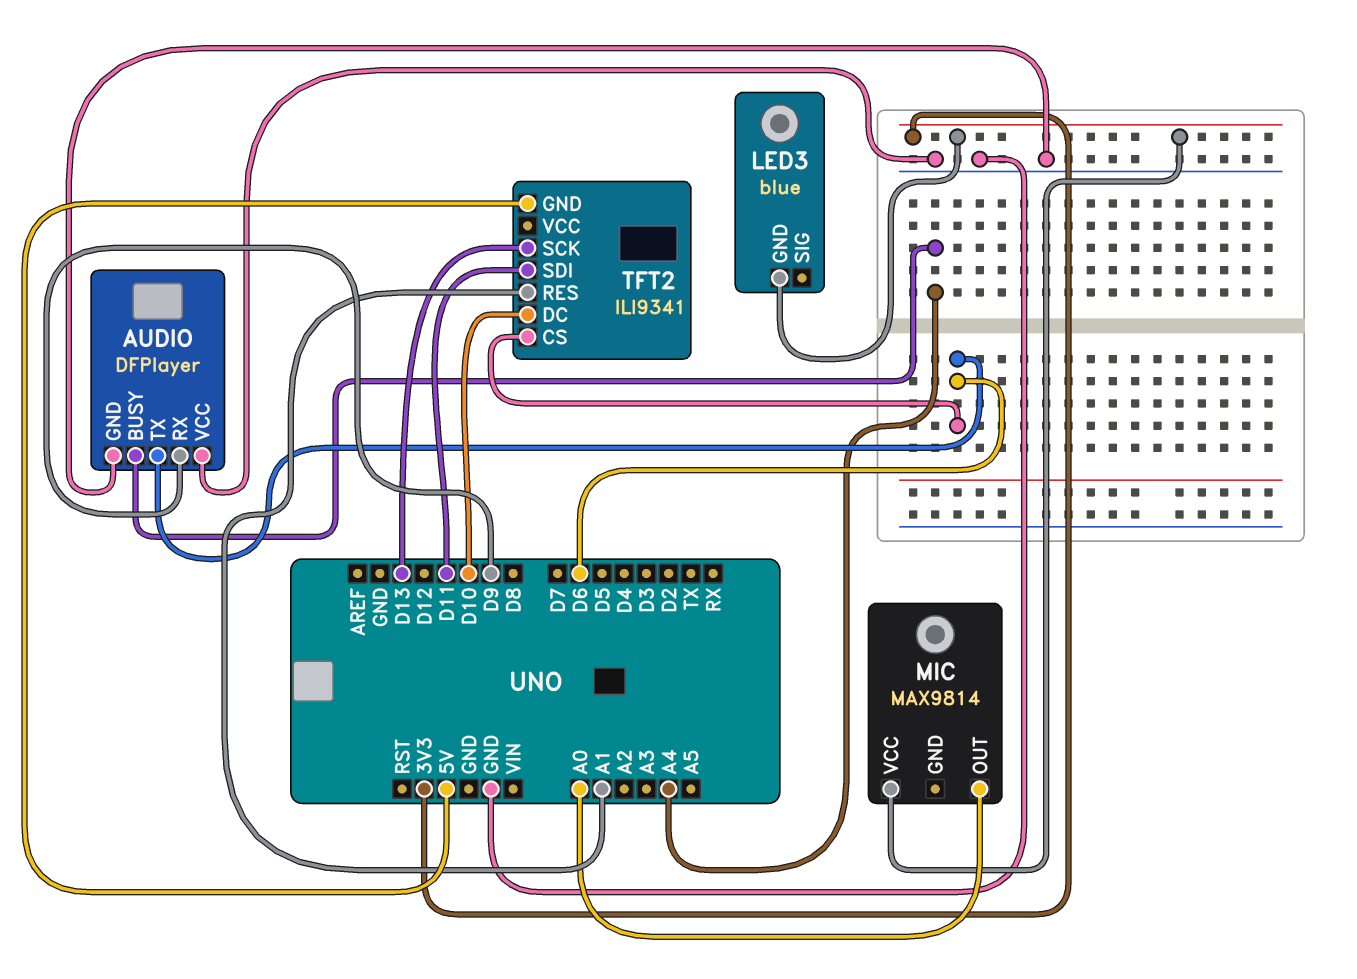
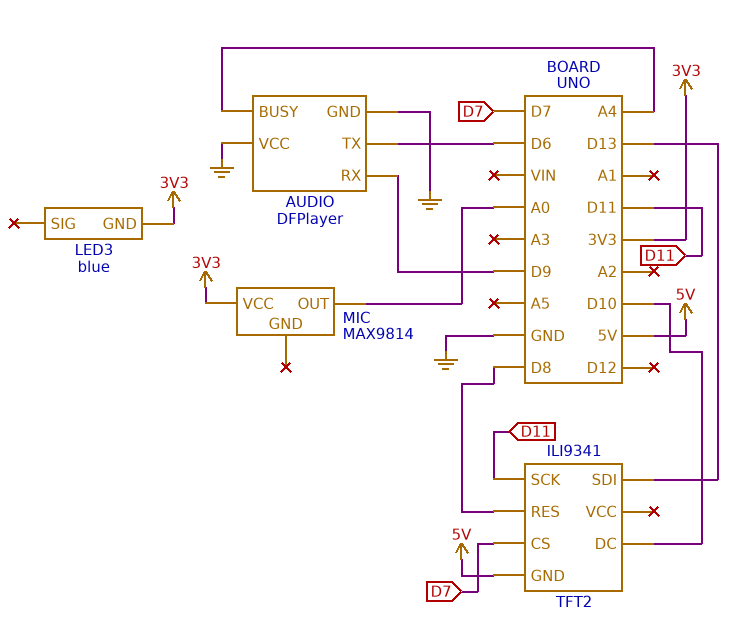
TFT2 pin CS: D6 -> D7
TFT2 pin RES: A1 -> D8
TFT2 pin SCK: D13 -> D11
TFT2 pin SDI: D11 -> D13

